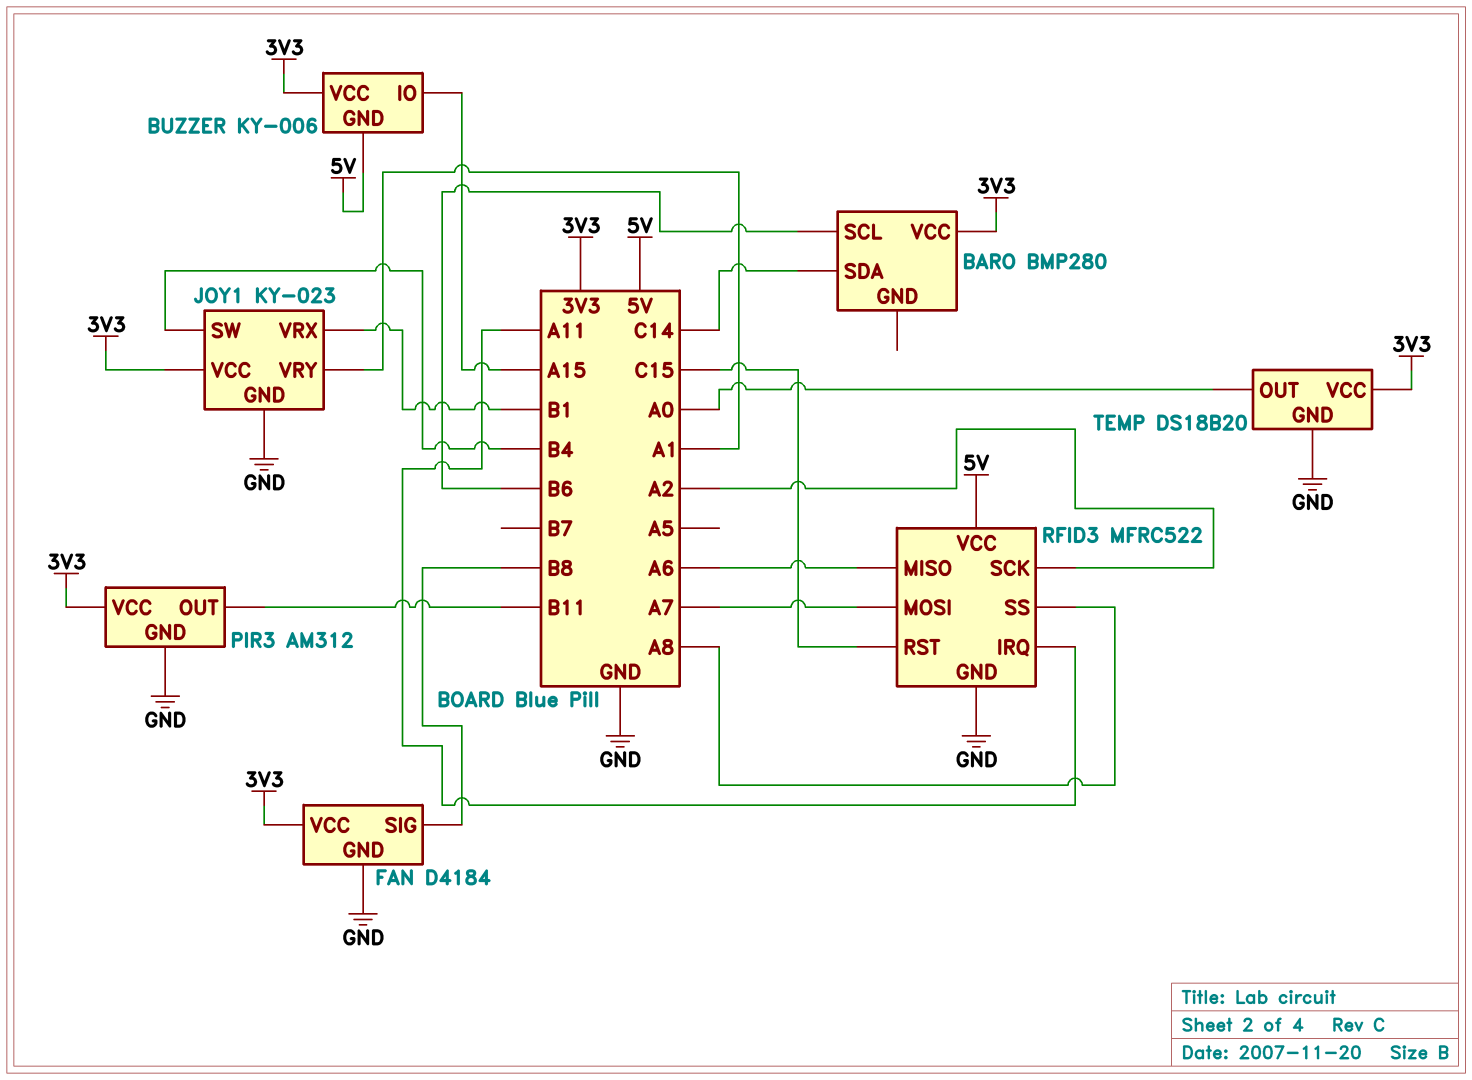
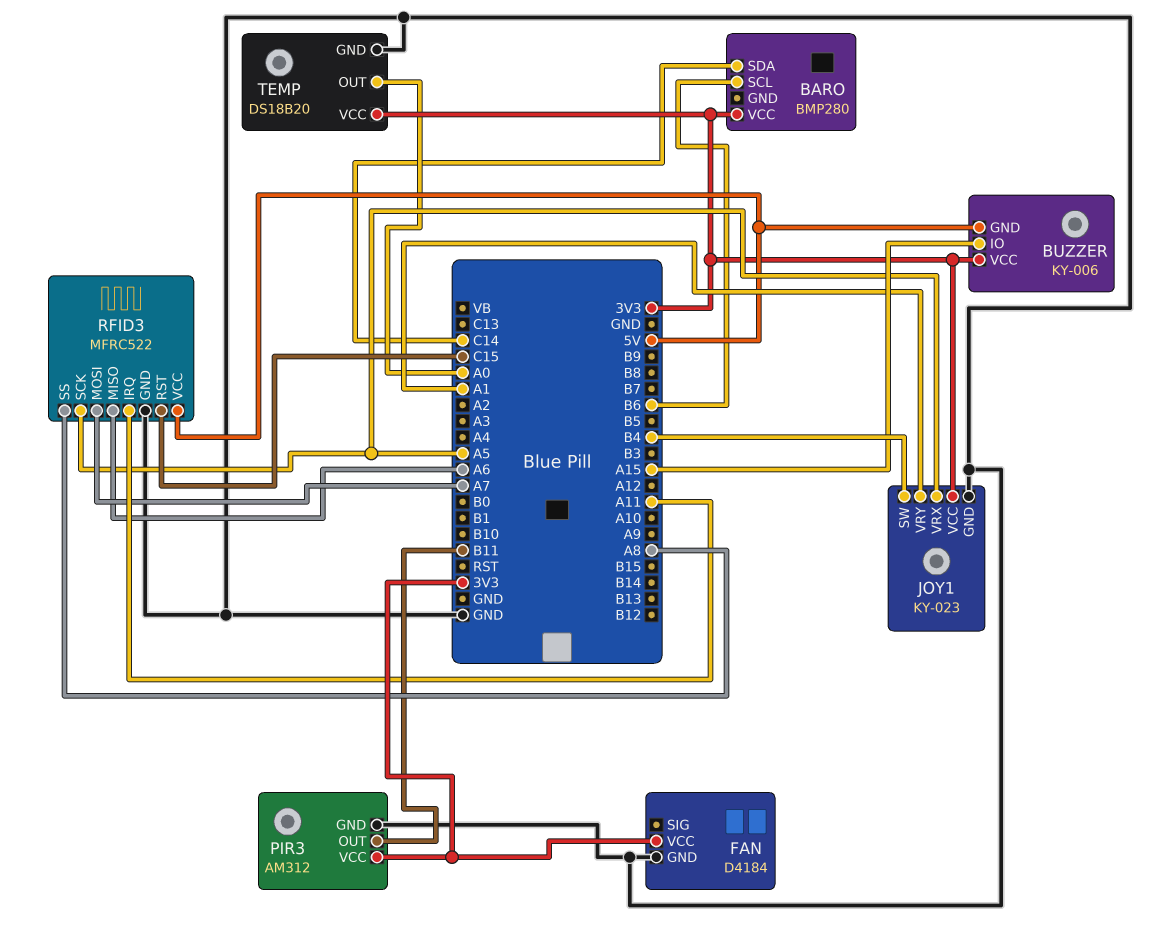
FAN pin SIG: B8 -> none
JOY1 pin VRX: B1 -> A5
RFID3 pin SCK: A2 -> A5

